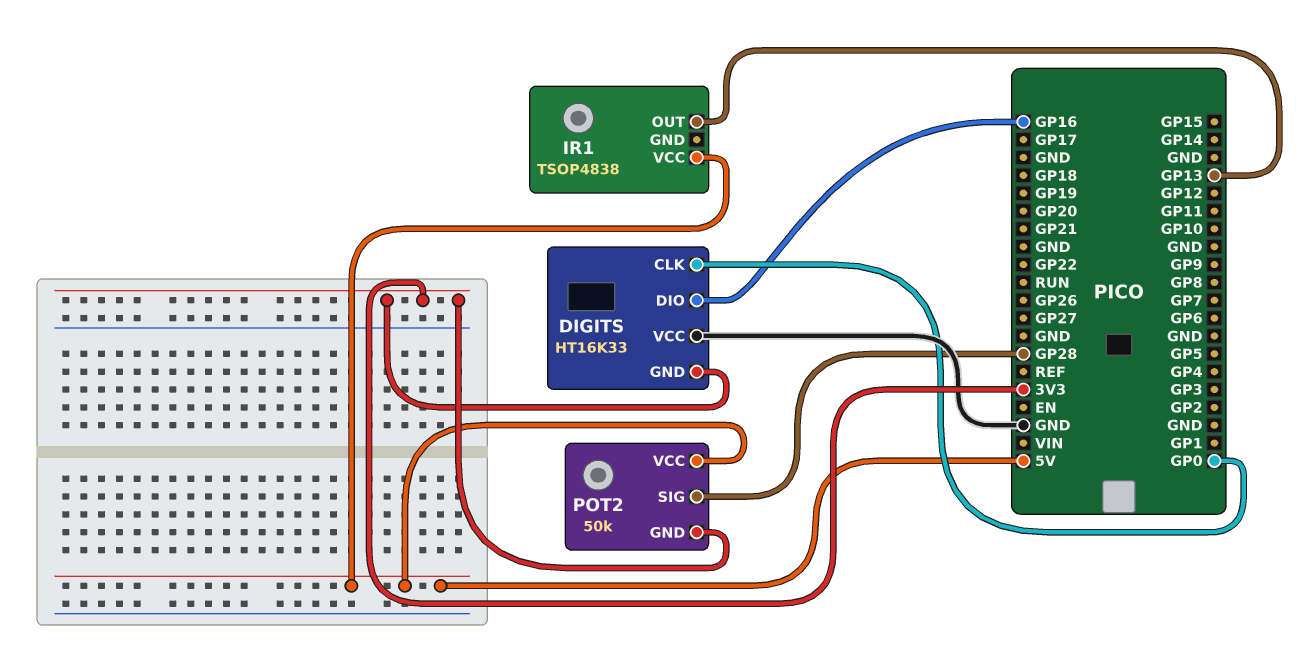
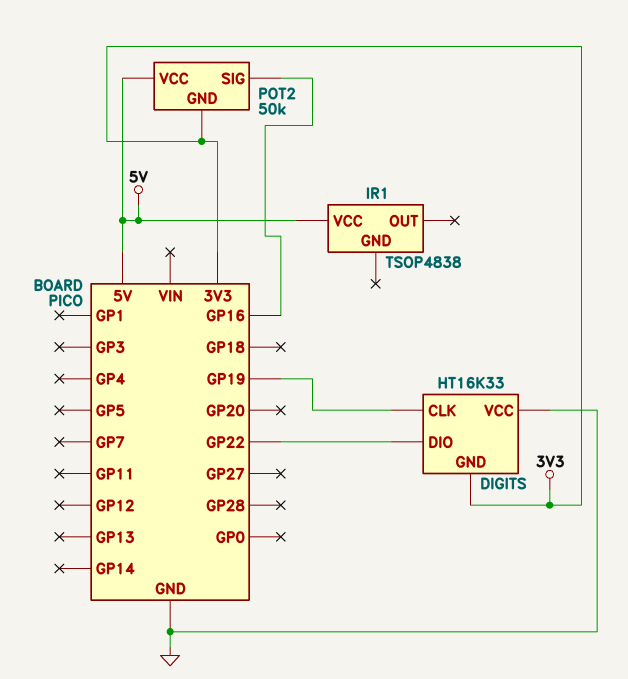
DIGITS pin CLK: GP0 -> GP19
DIGITS pin DIO: GP16 -> GP22
IR1 pin OUT: GP13 -> none
POT2 pin SIG: GP28 -> GP16

